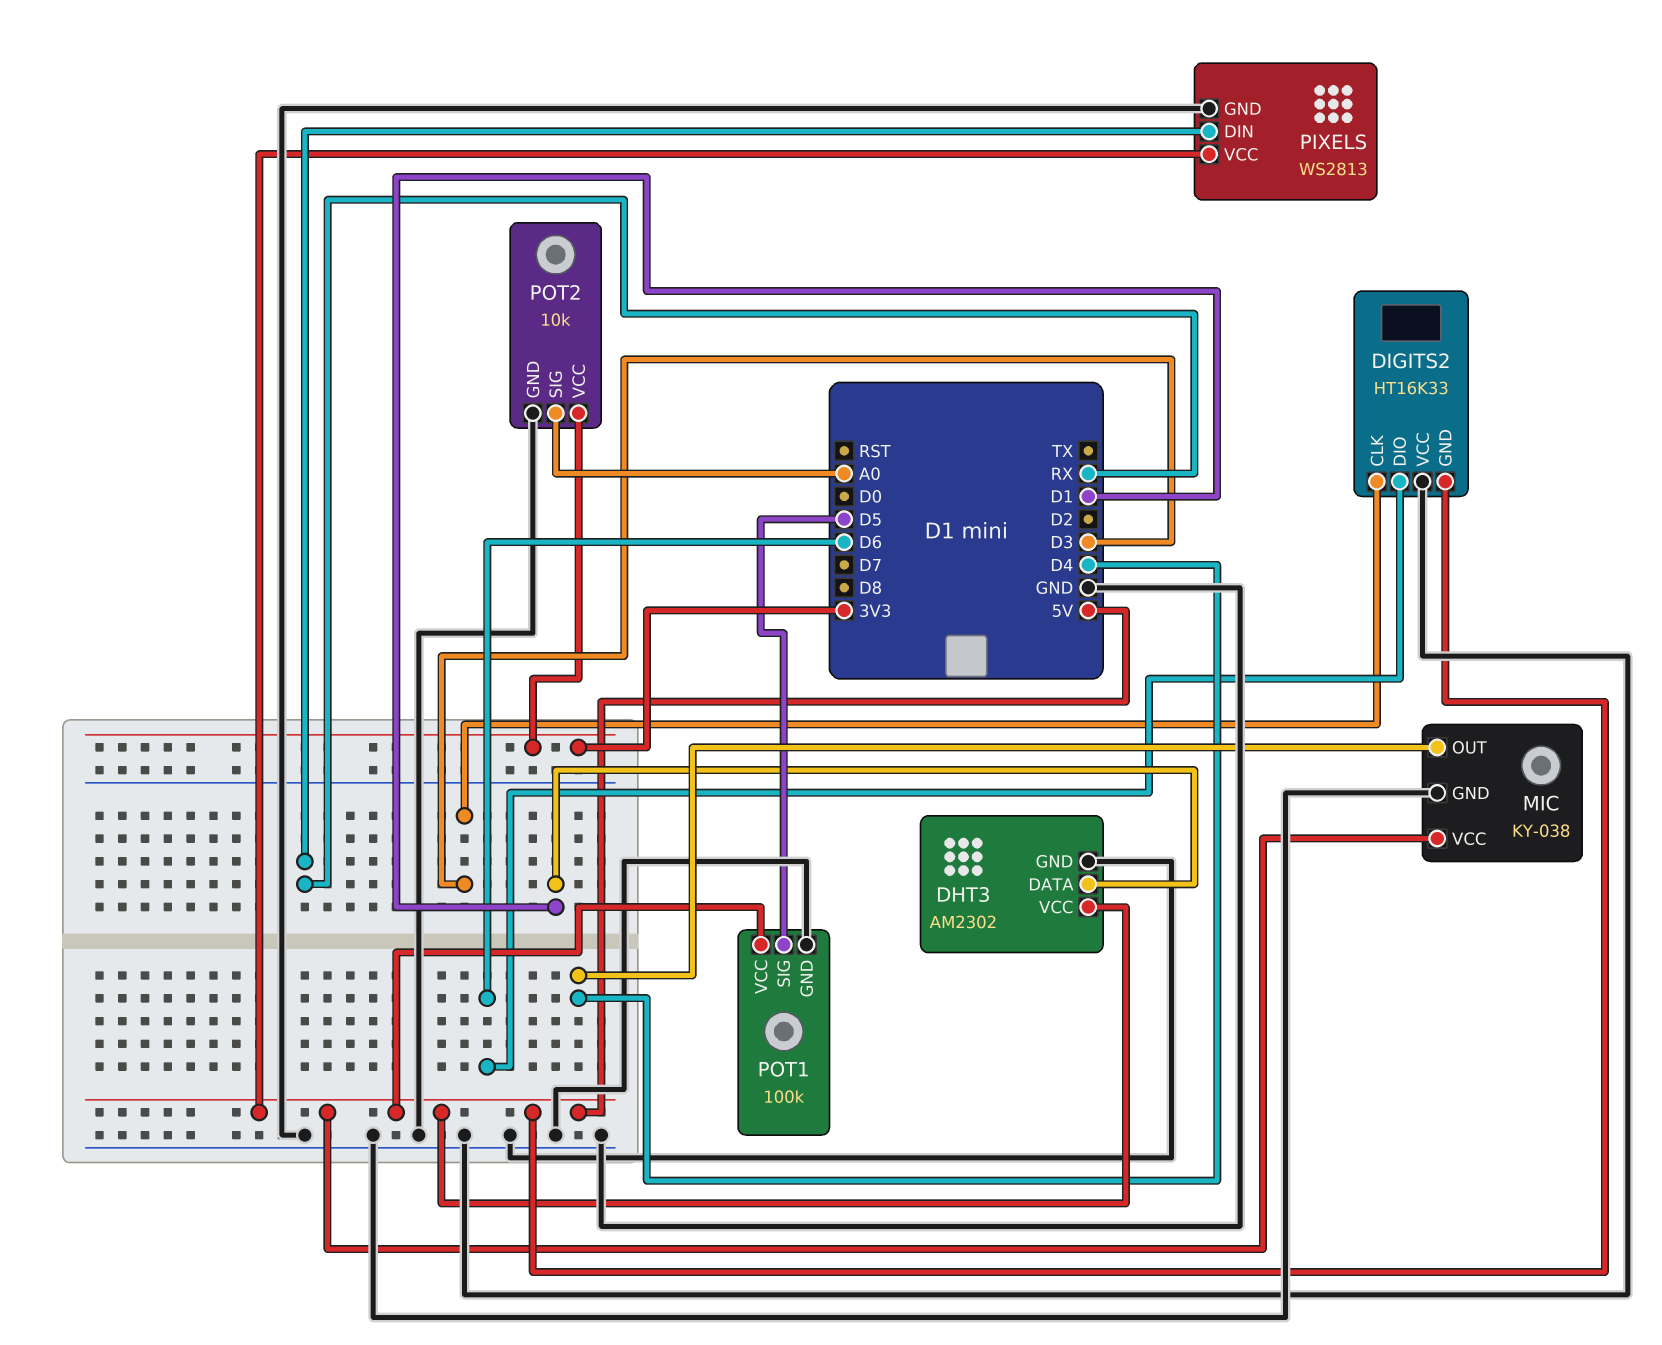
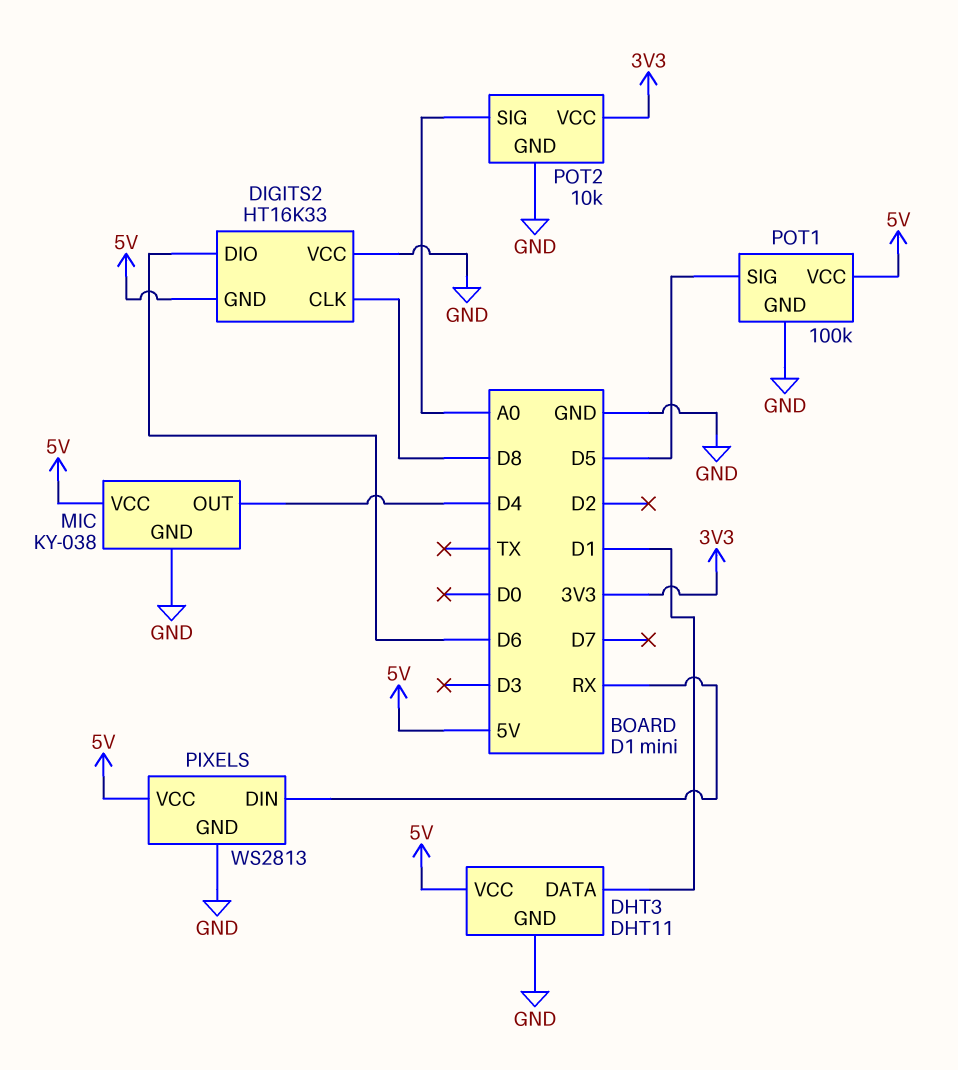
DHT3: AM2302 -> DHT11
DIGITS2 pin CLK: D3 -> D8

